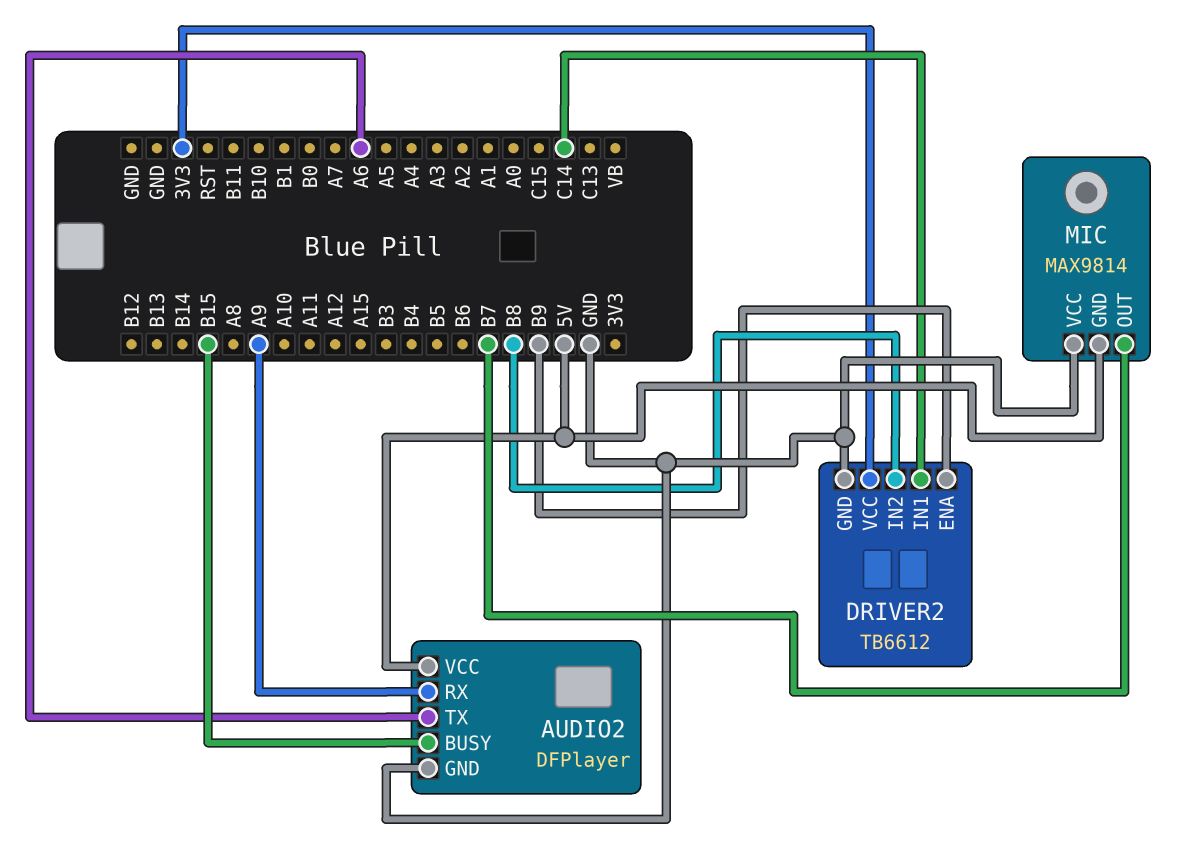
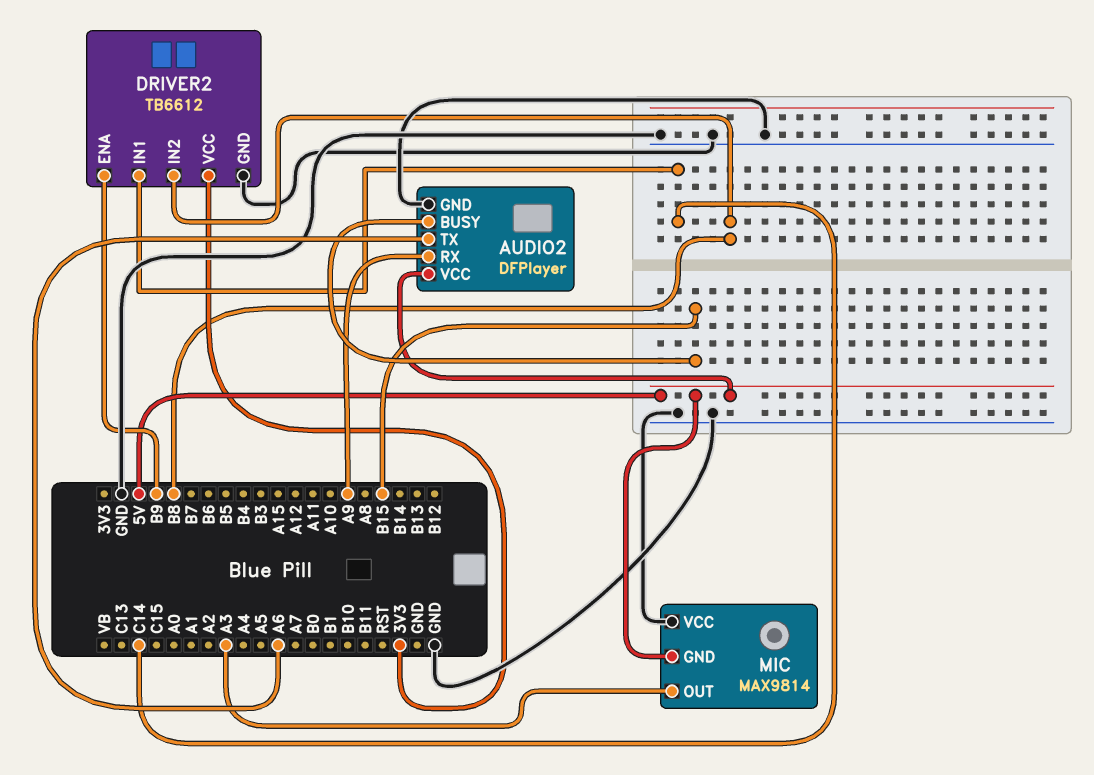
MIC pin OUT: B7 -> A3

